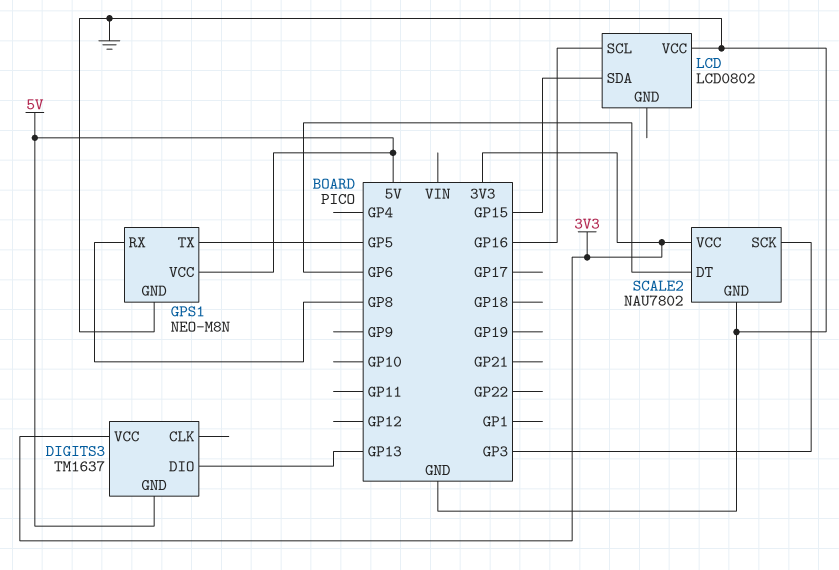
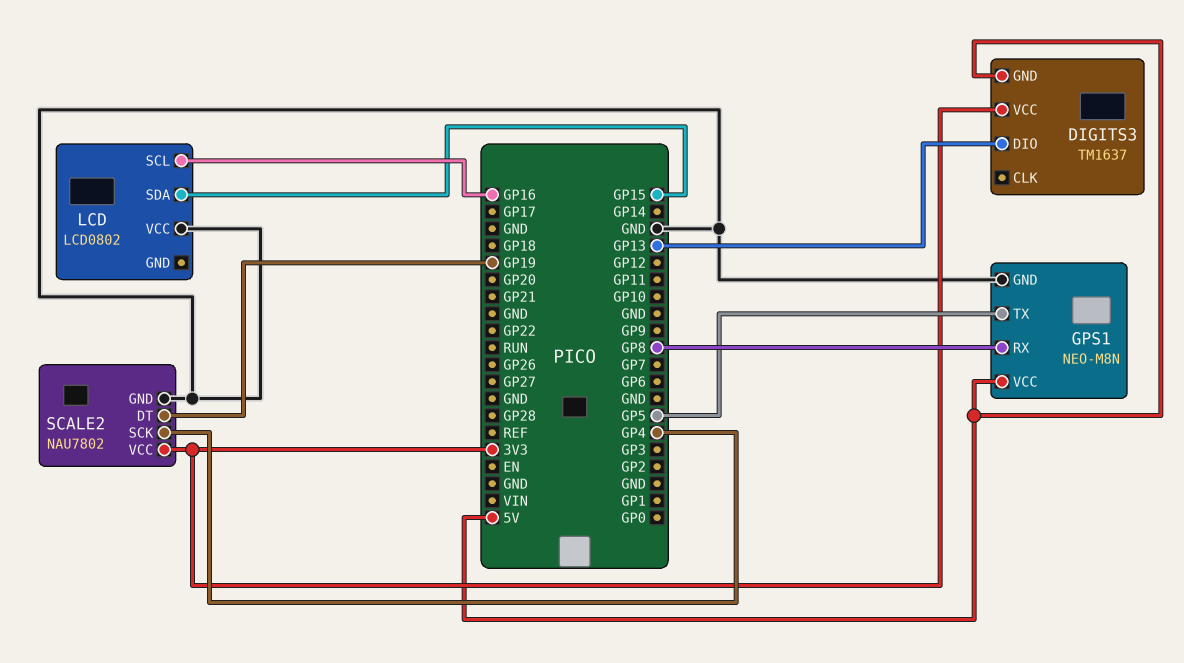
SCALE2 pin DT: GP6 -> GP19
SCALE2 pin SCK: GP3 -> GP4

